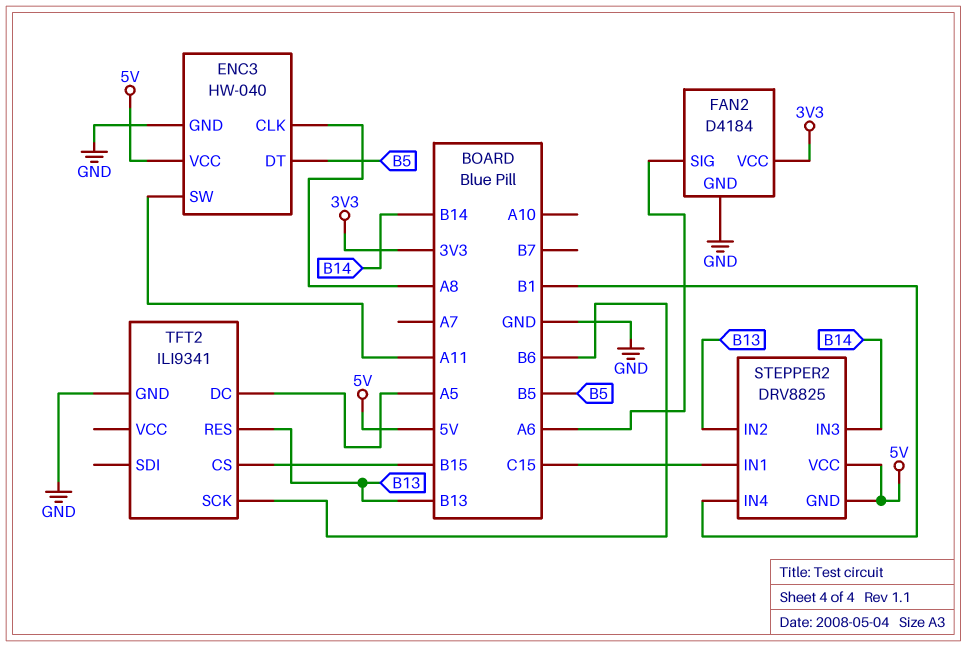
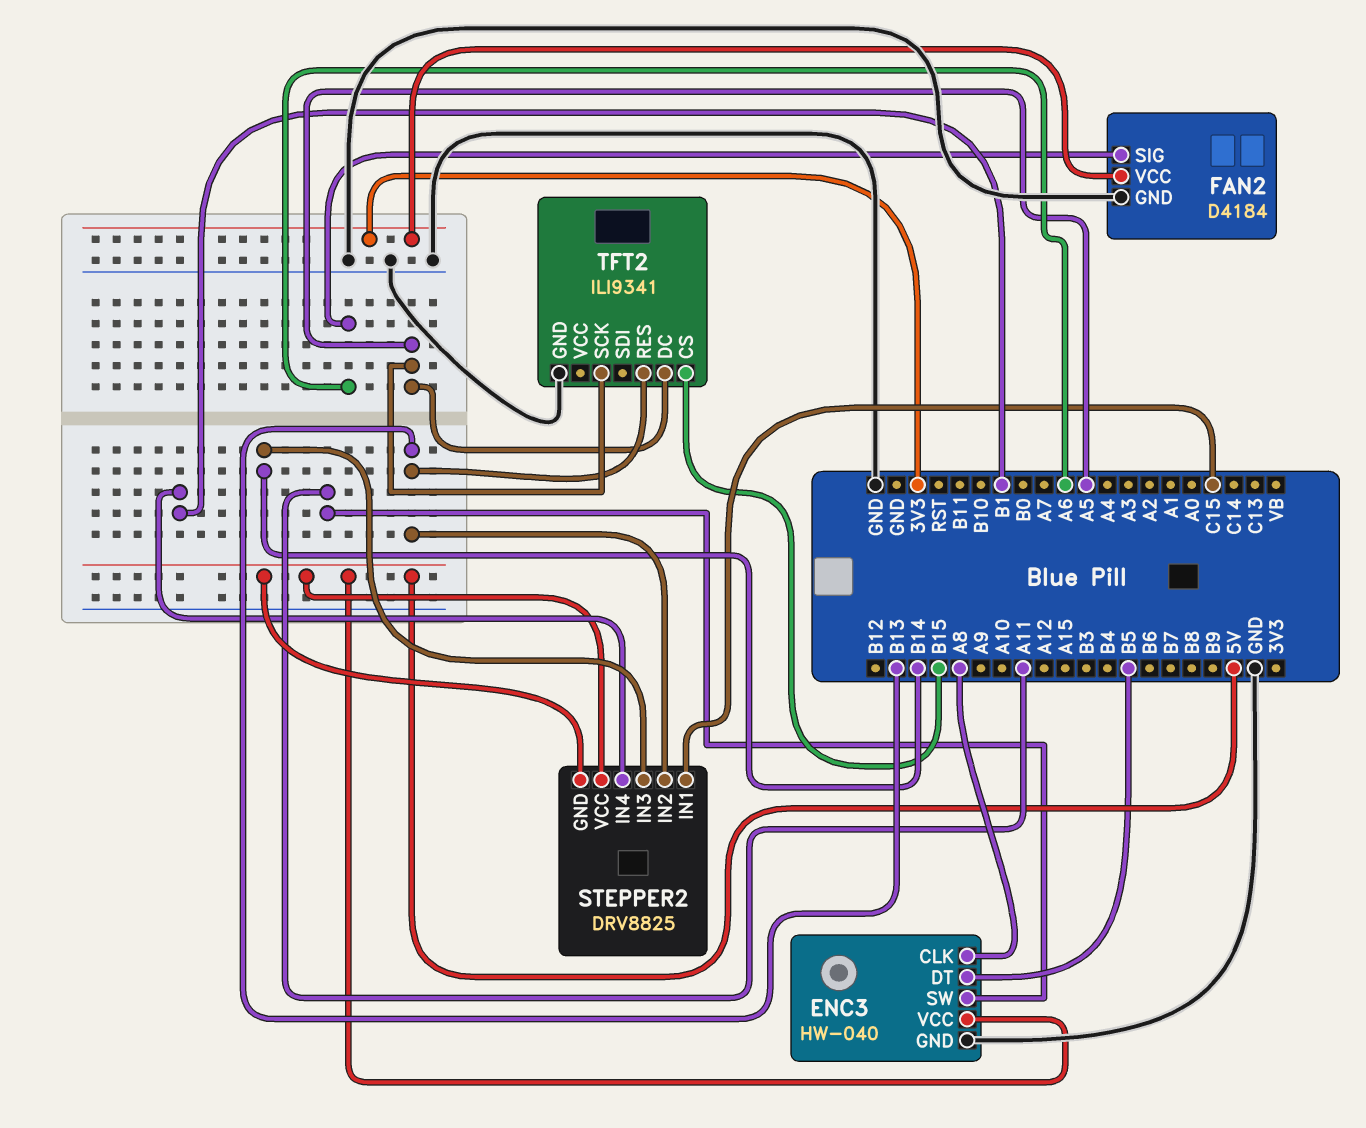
TFT2 pin SCK: B6 -> A5

